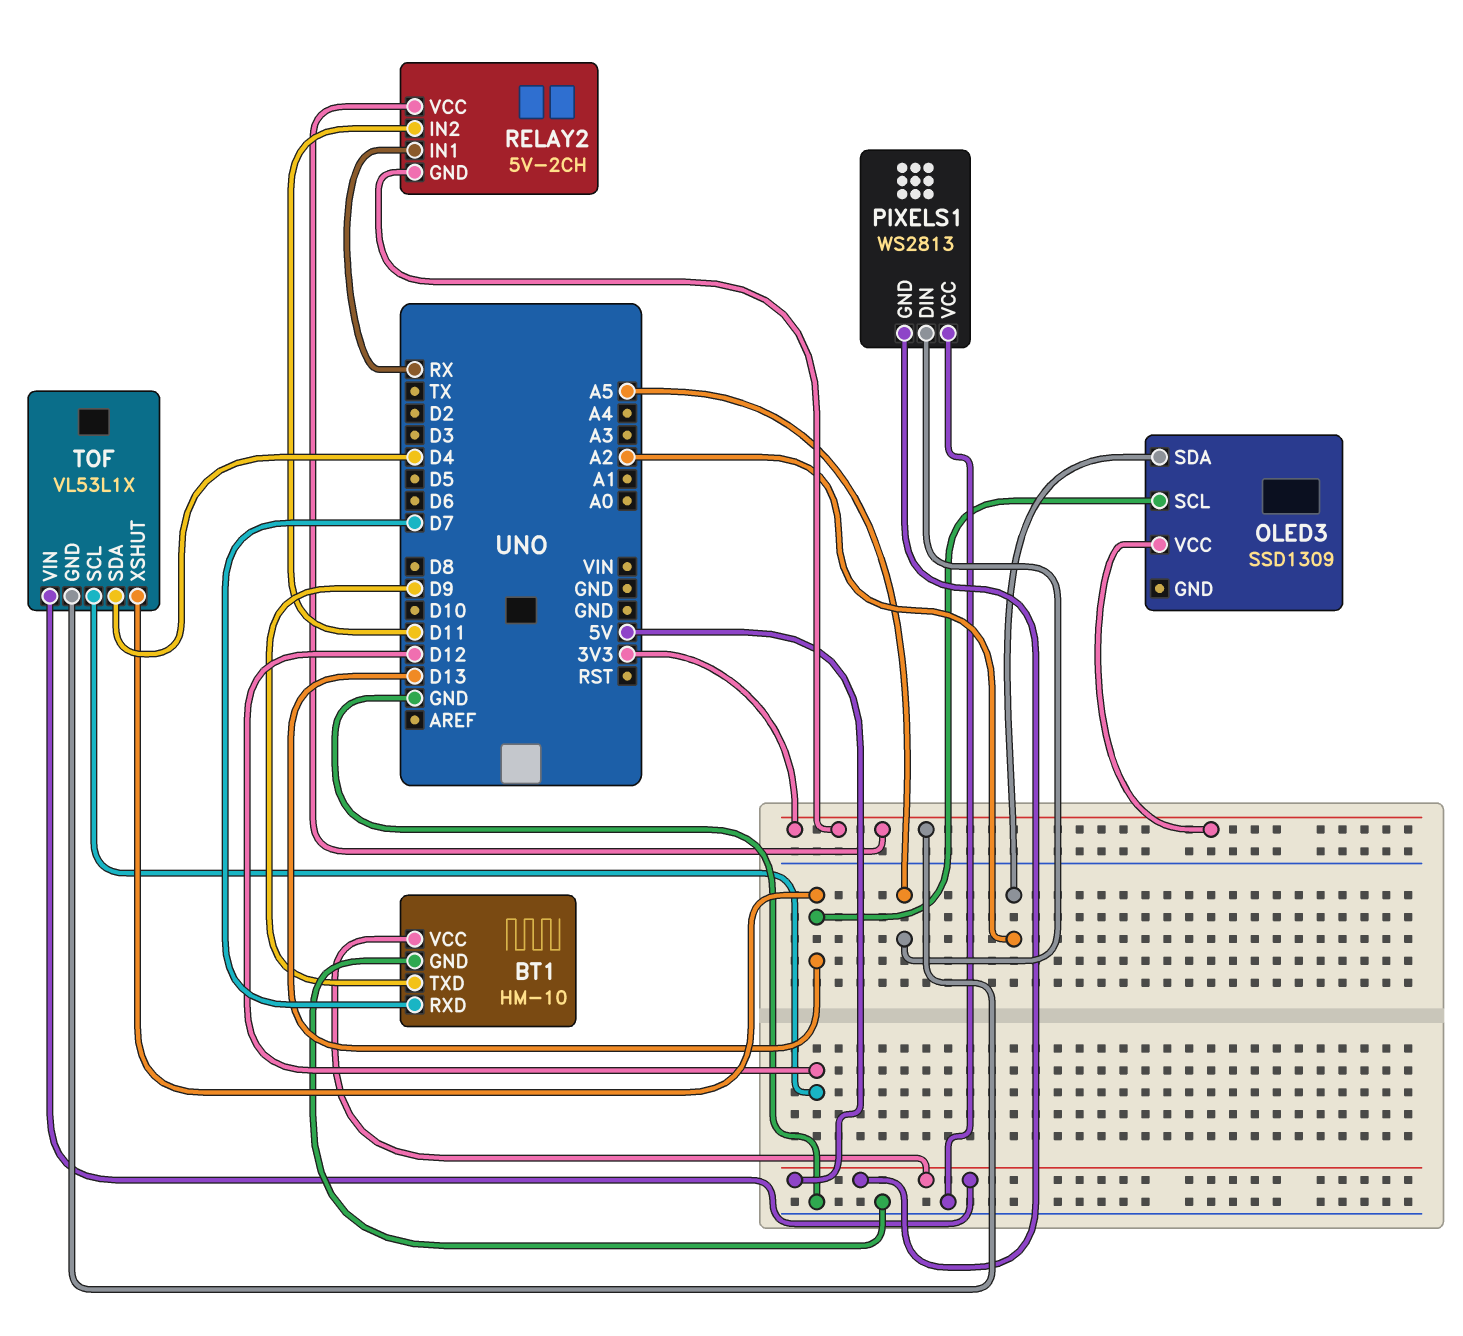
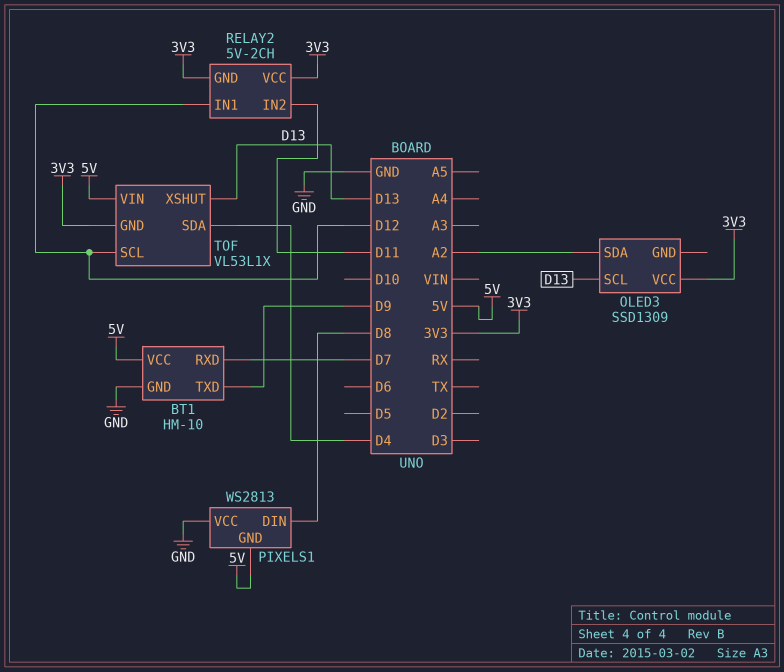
PIXELS1 pin DIN: A5 -> D8
RELAY2 pin IN1: RX -> D12

